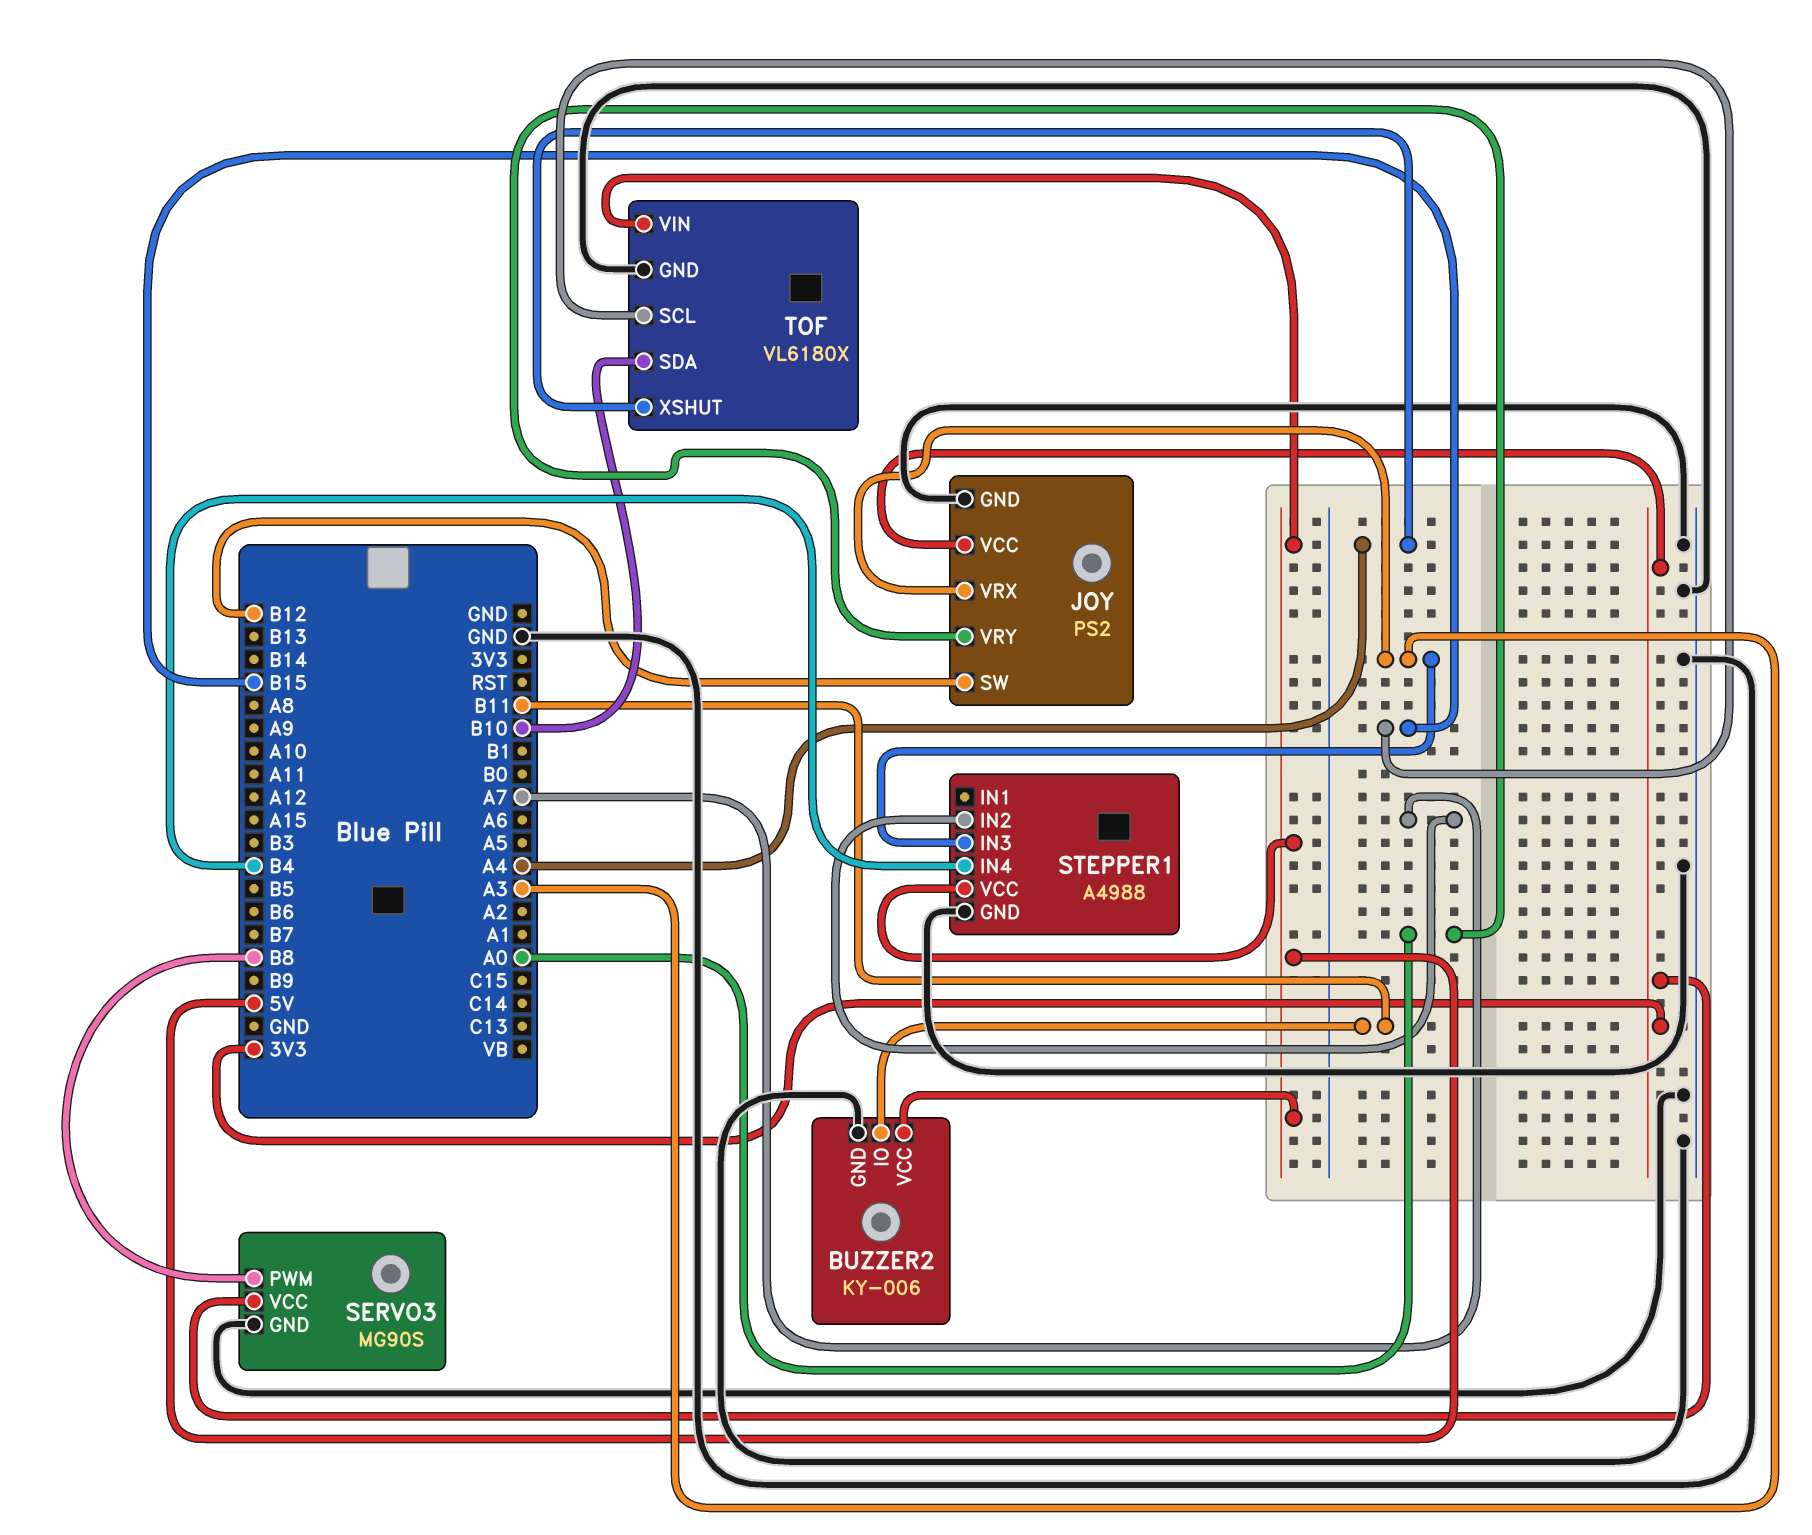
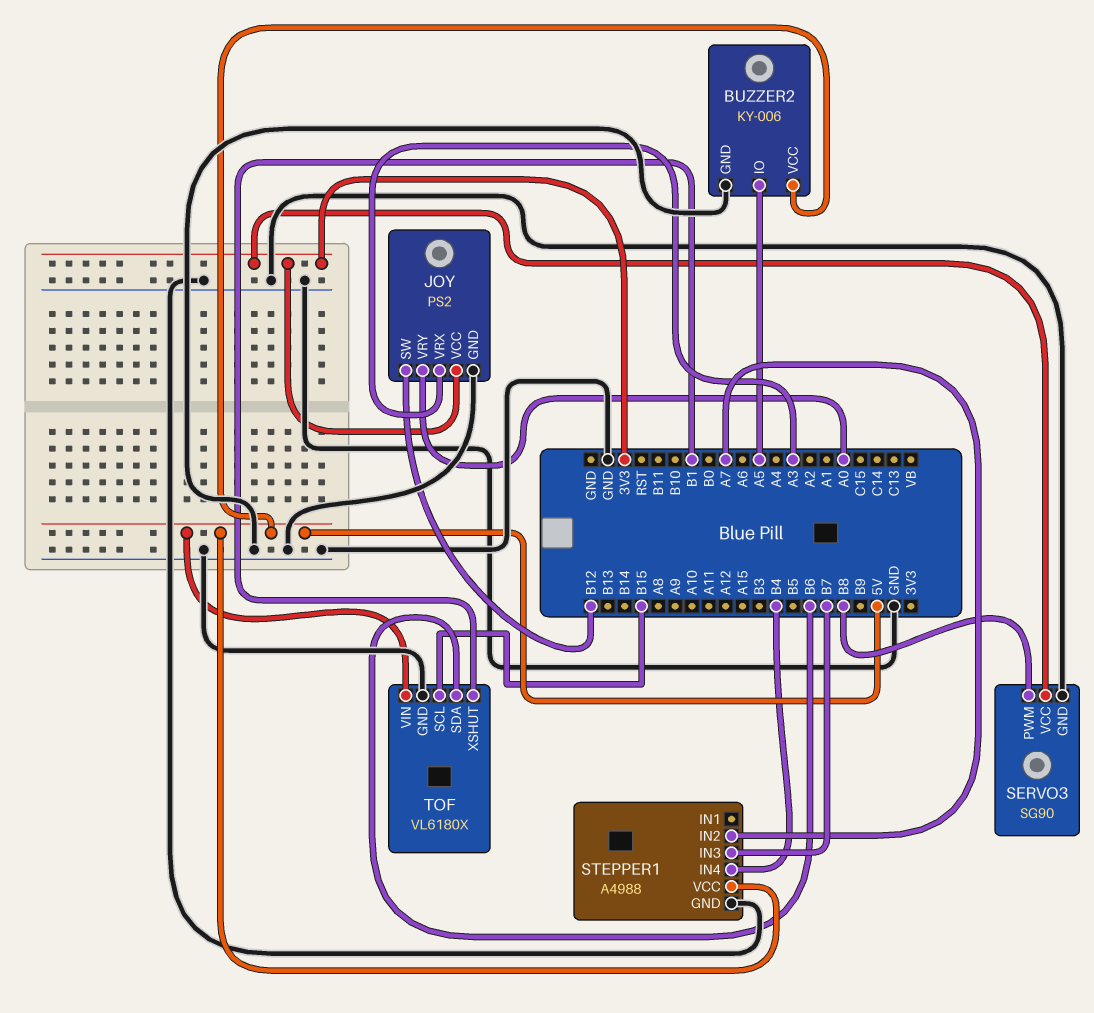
BUZZER2 pin IO: B11 -> A5
SERVO3: MG90S -> SG90
STEPPER1 pin IN3: A3 -> B7
TOF pin SDA: B10 -> B6
TOF pin XSHUT: A4 -> B1

